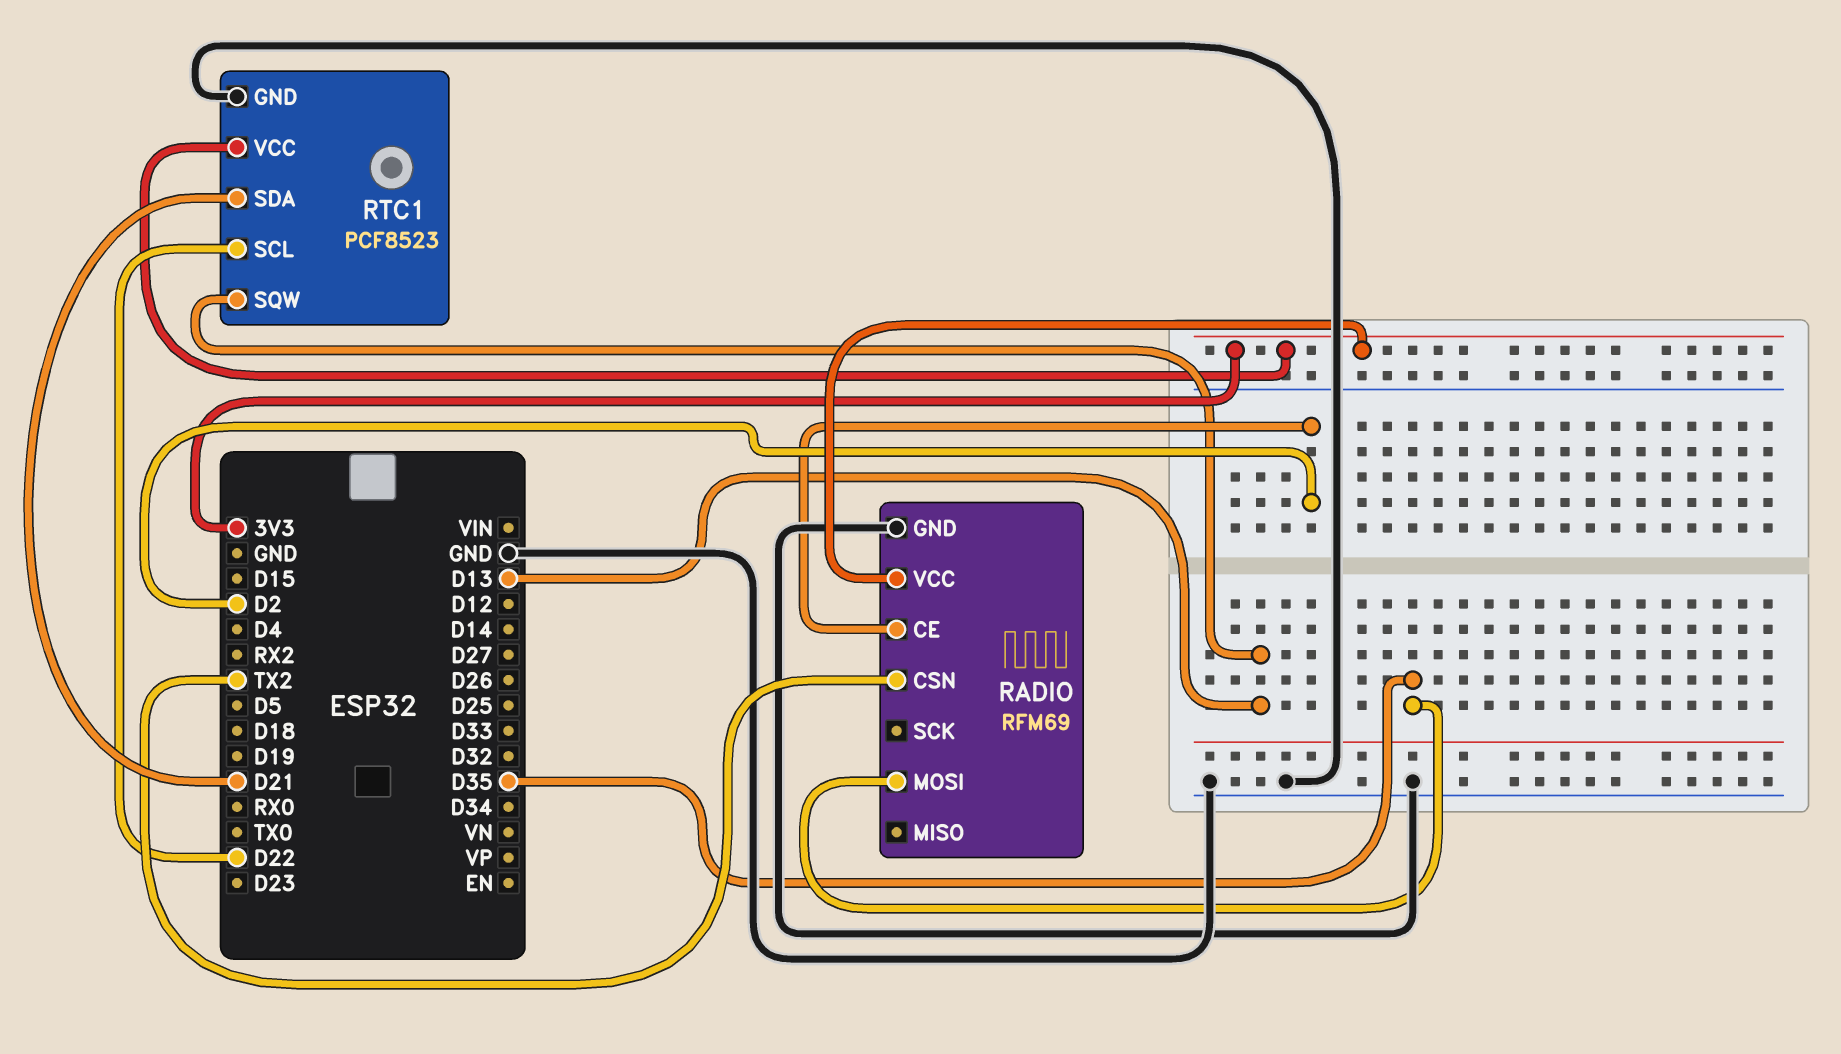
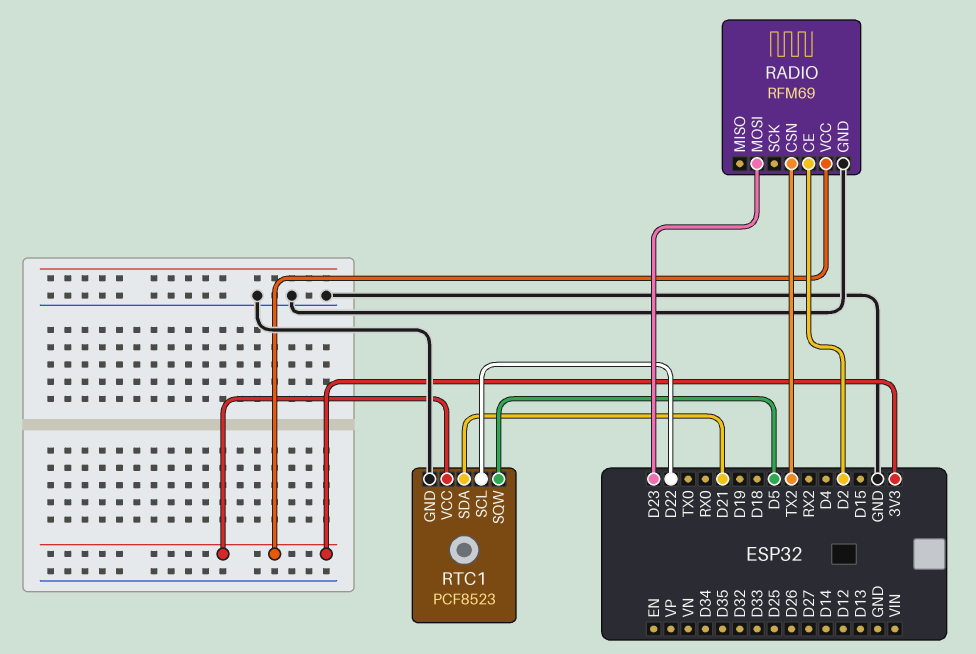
RADIO pin MOSI: D35 -> D23
RTC1 pin SQW: D13 -> D5

